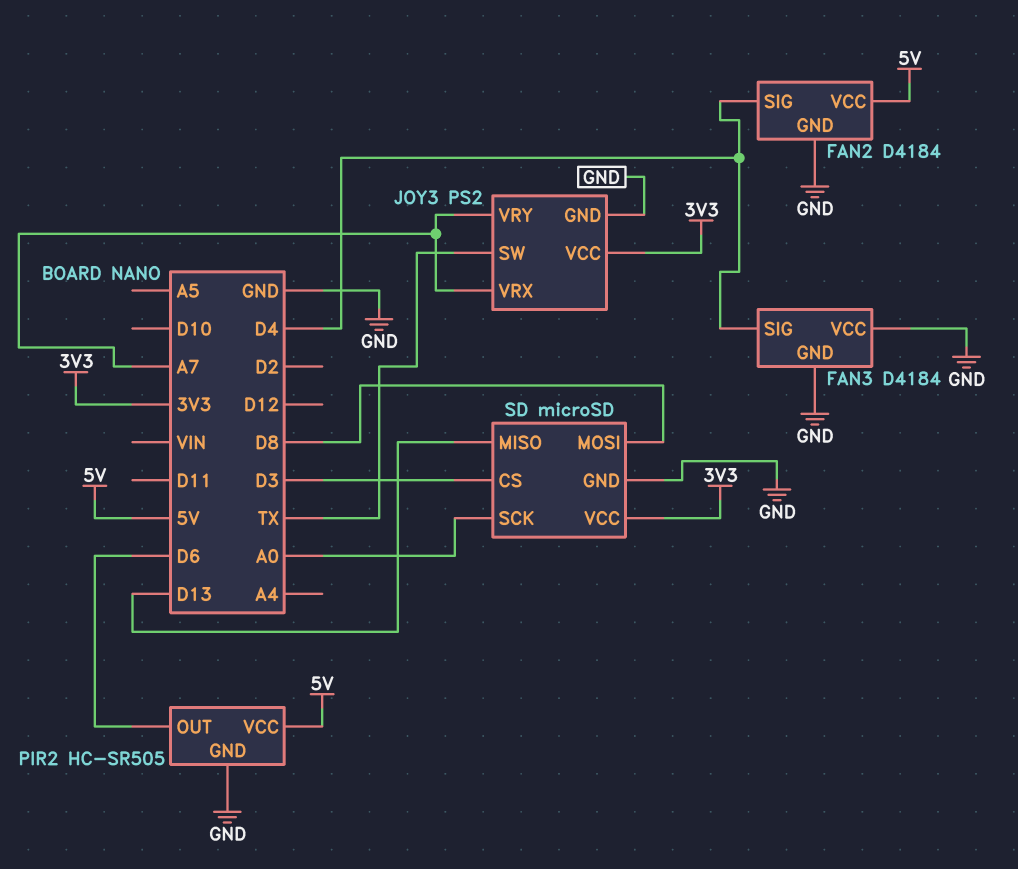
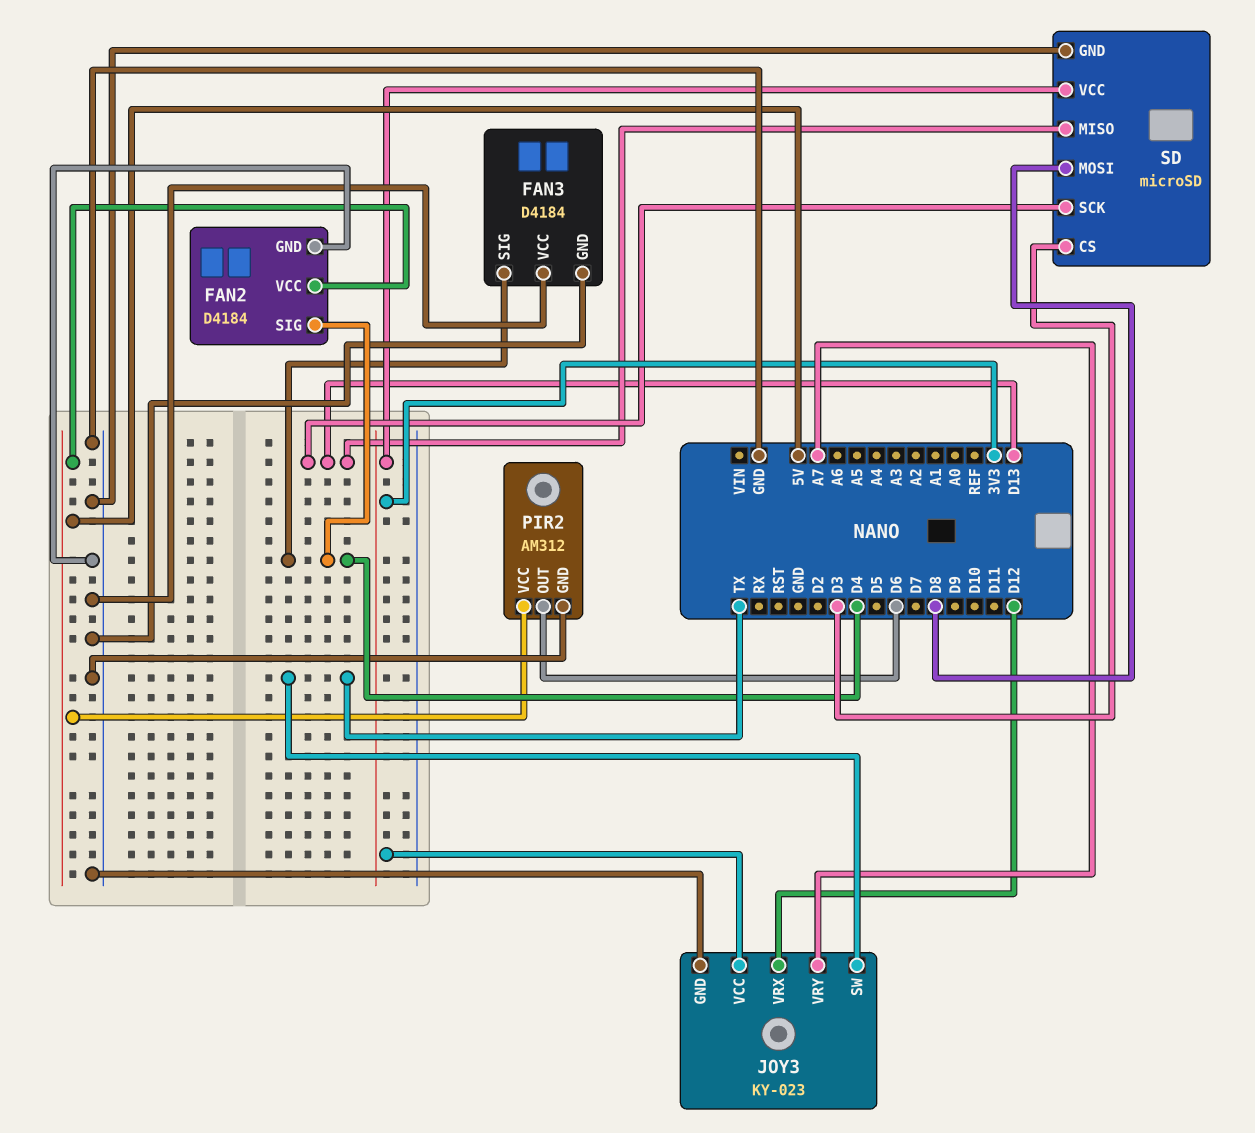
JOY3: PS2 -> KY-023
JOY3 pin VRX: A7 -> D12
PIR2: HC-SR505 -> AM312
SD pin SCK: A0 -> D13

